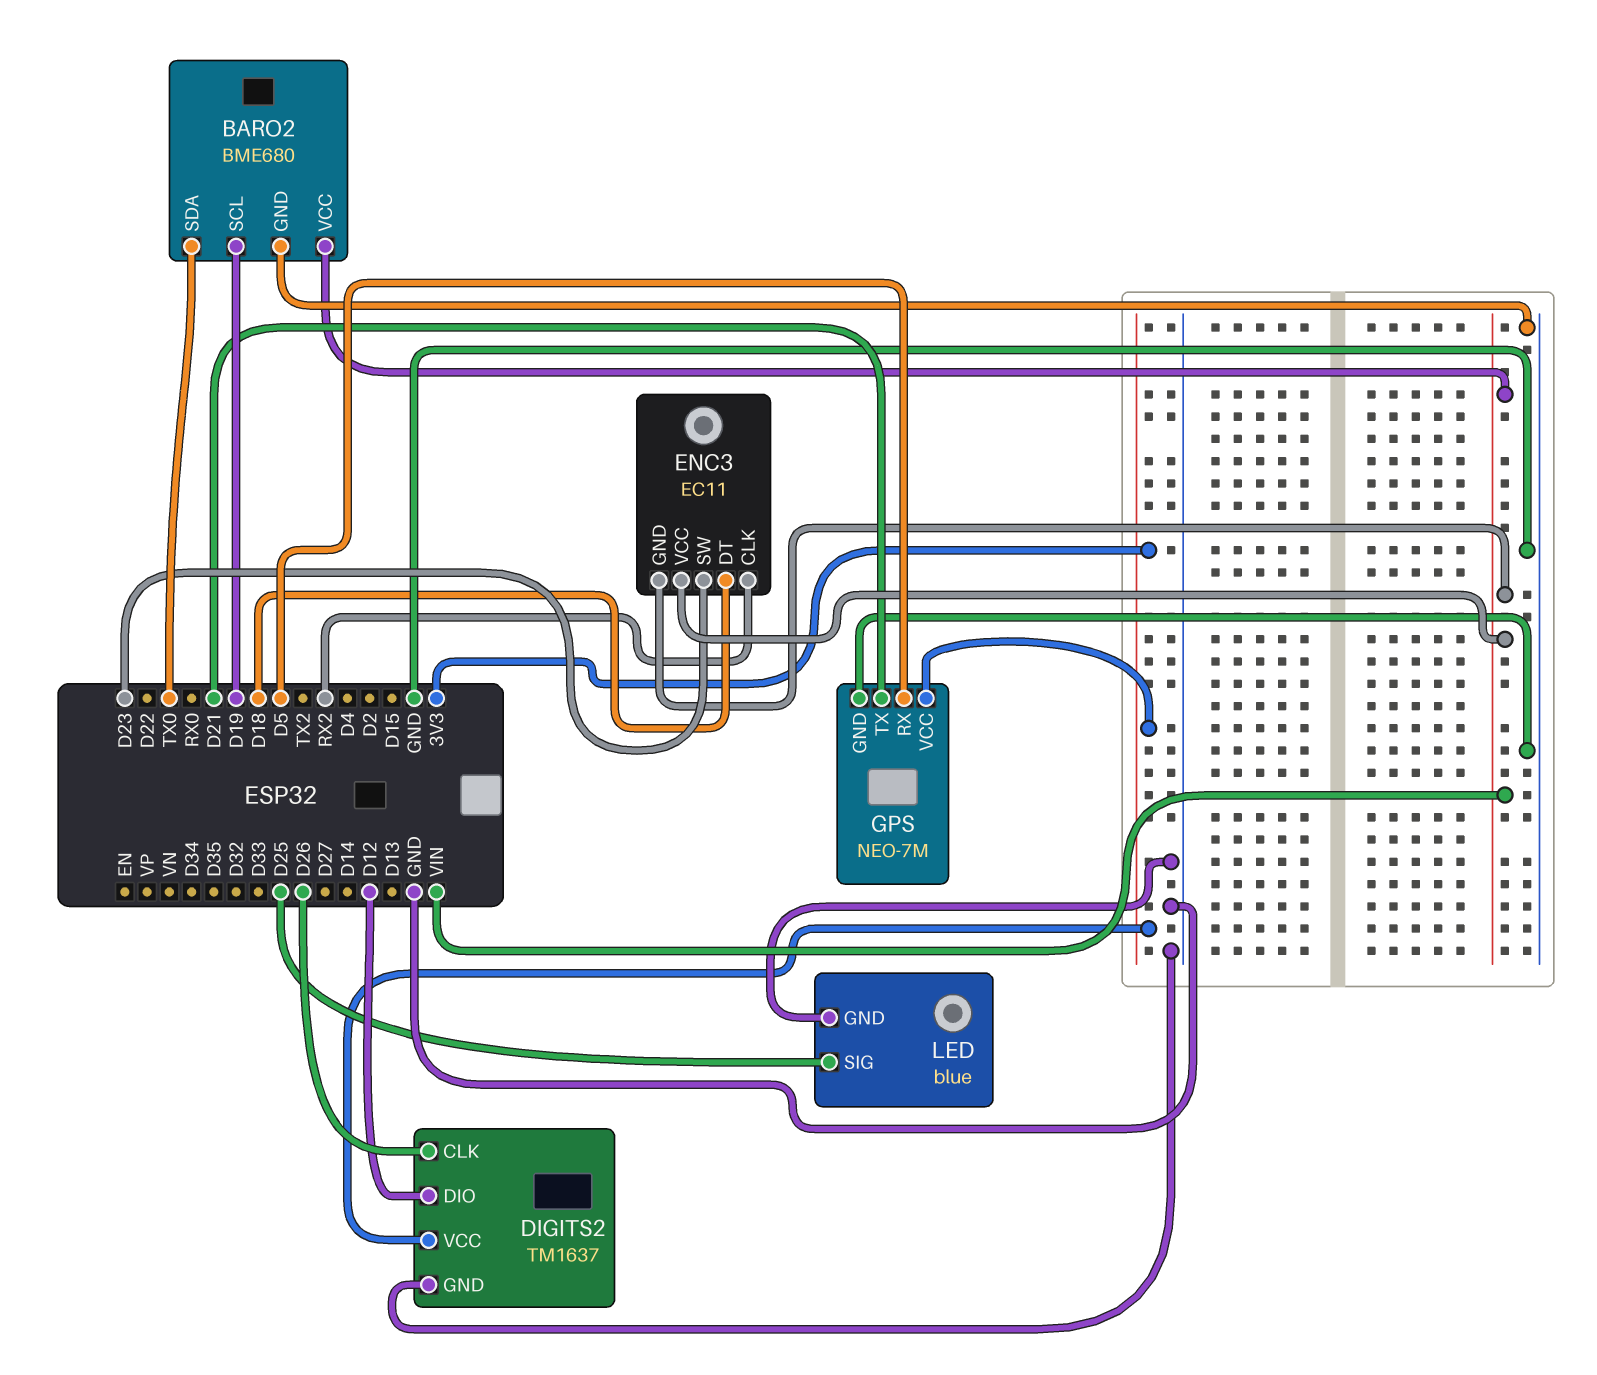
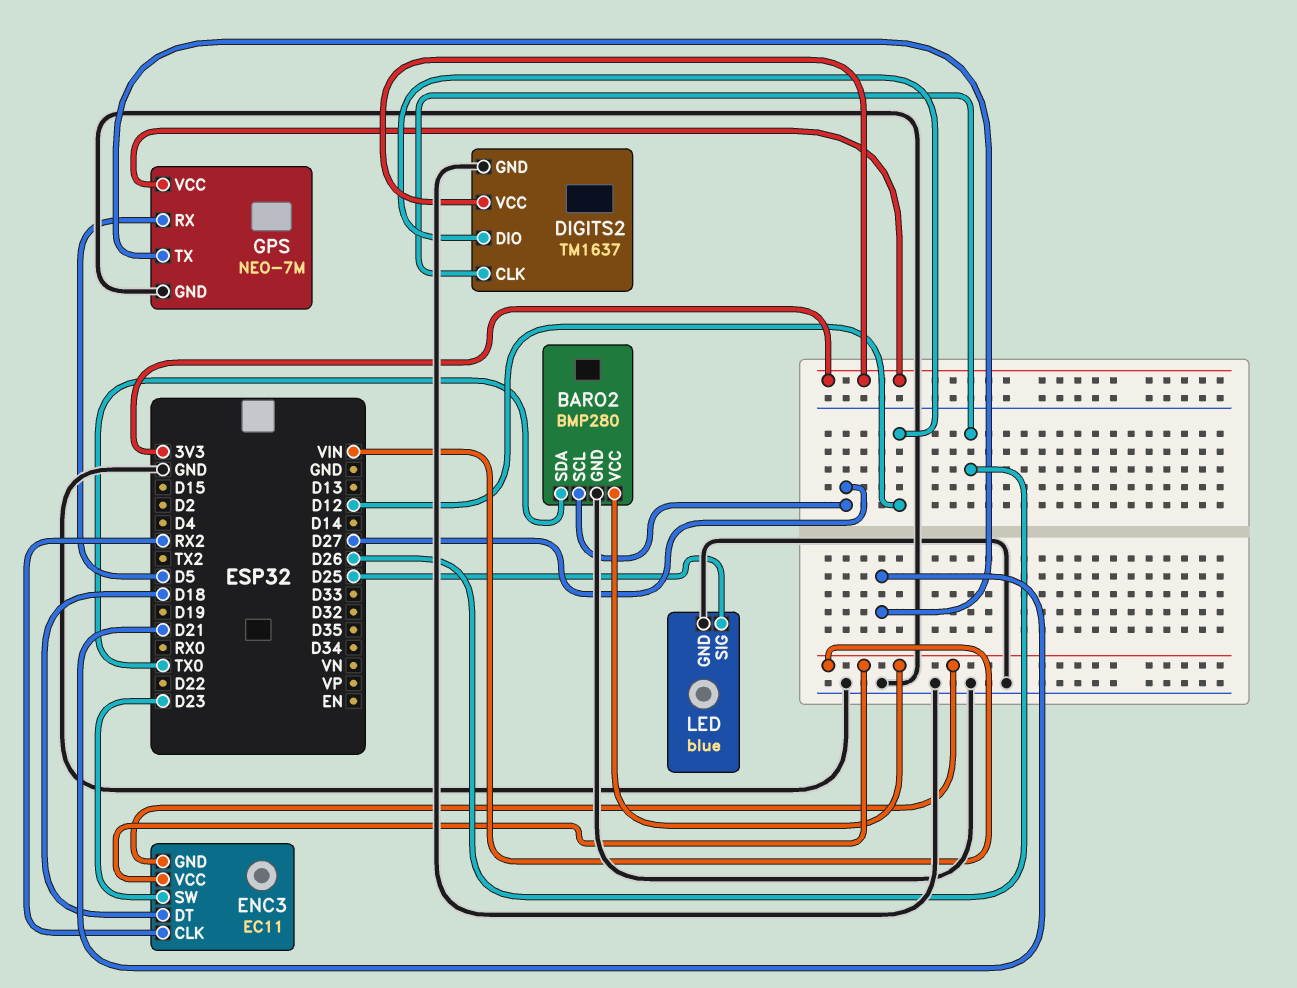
BARO2: BME680 -> BMP280
BARO2 pin SCL: D19 -> D27

